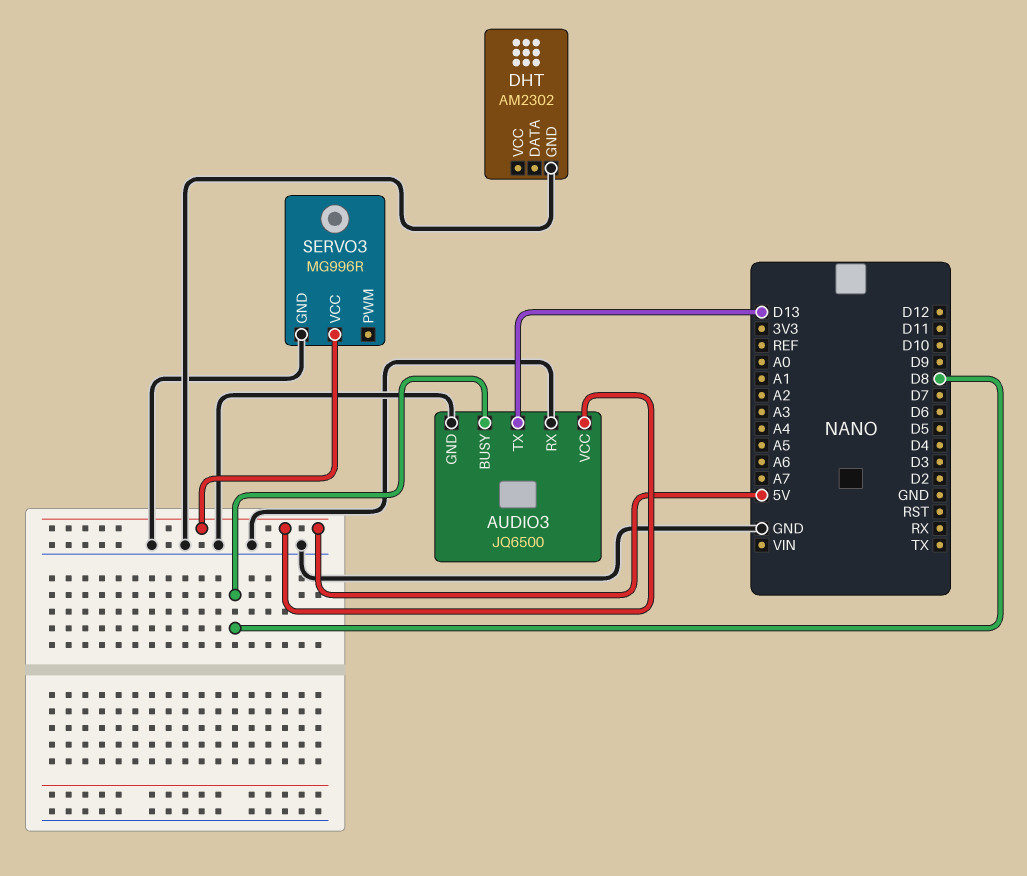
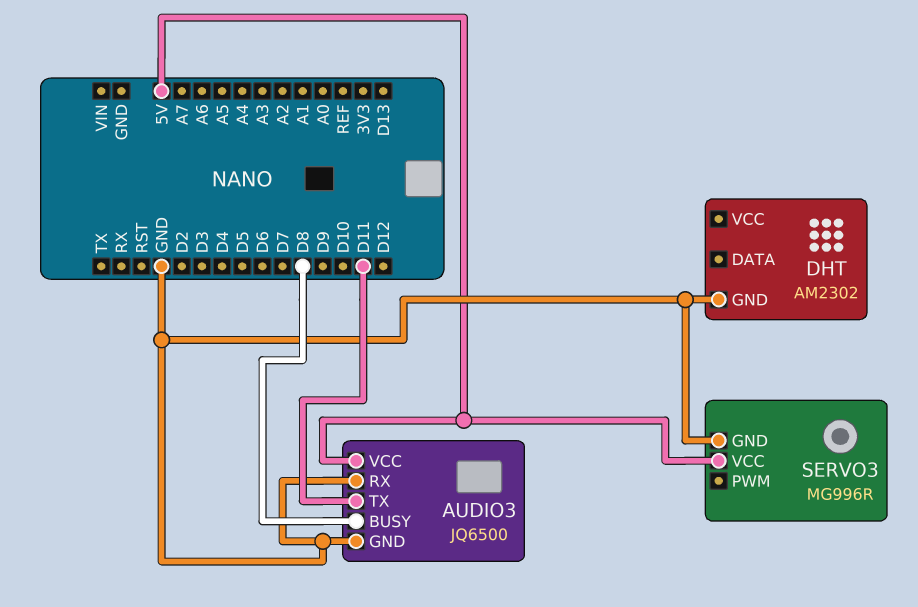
AUDIO3 pin TX: D13 -> D11

